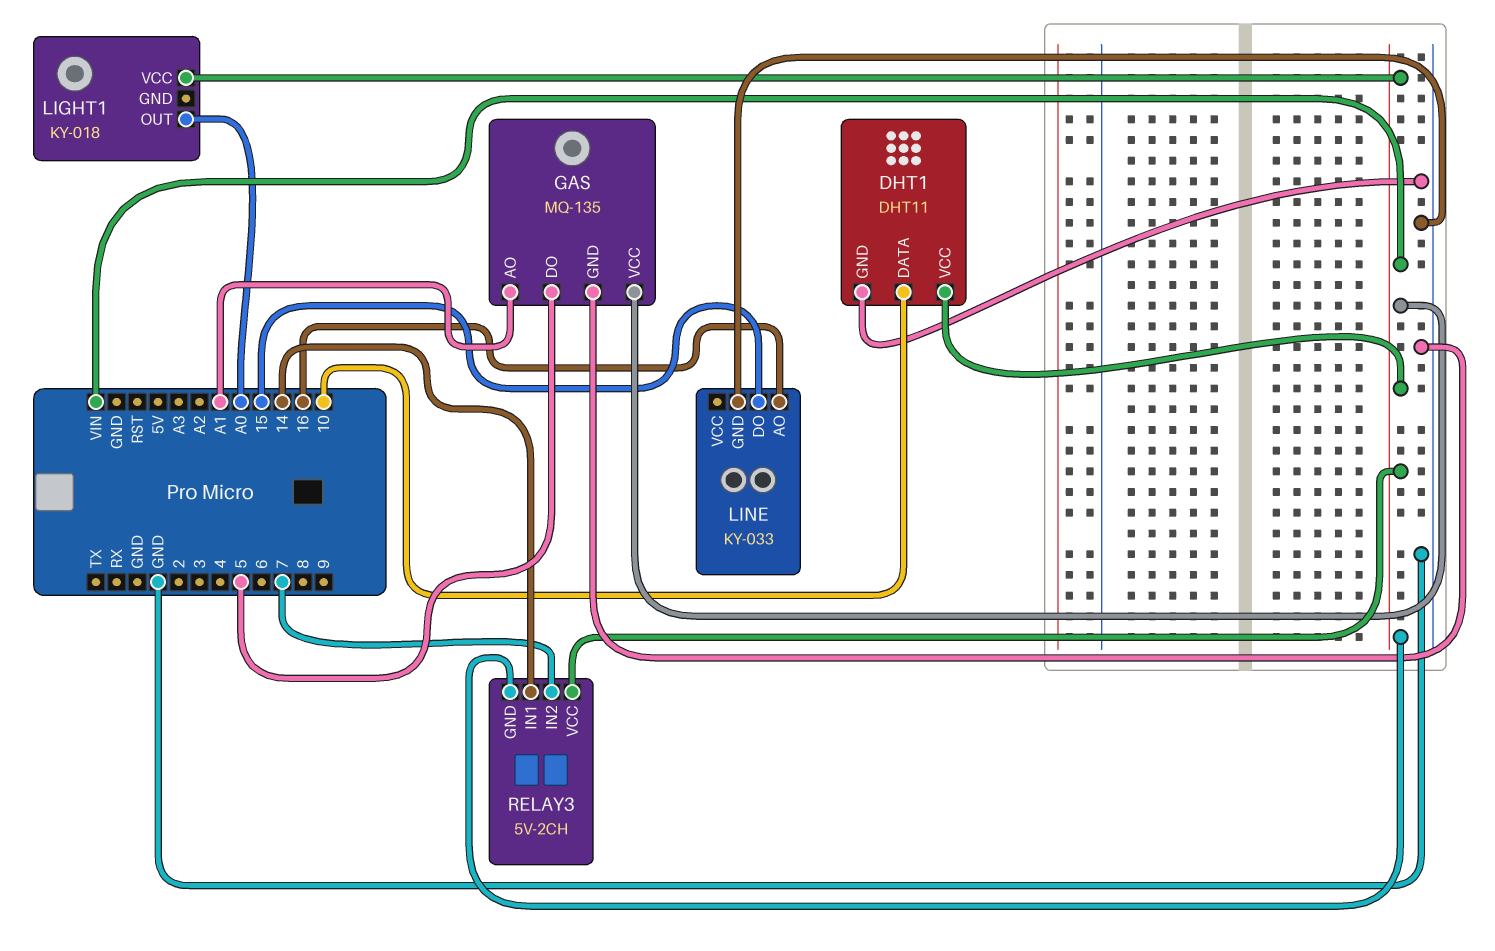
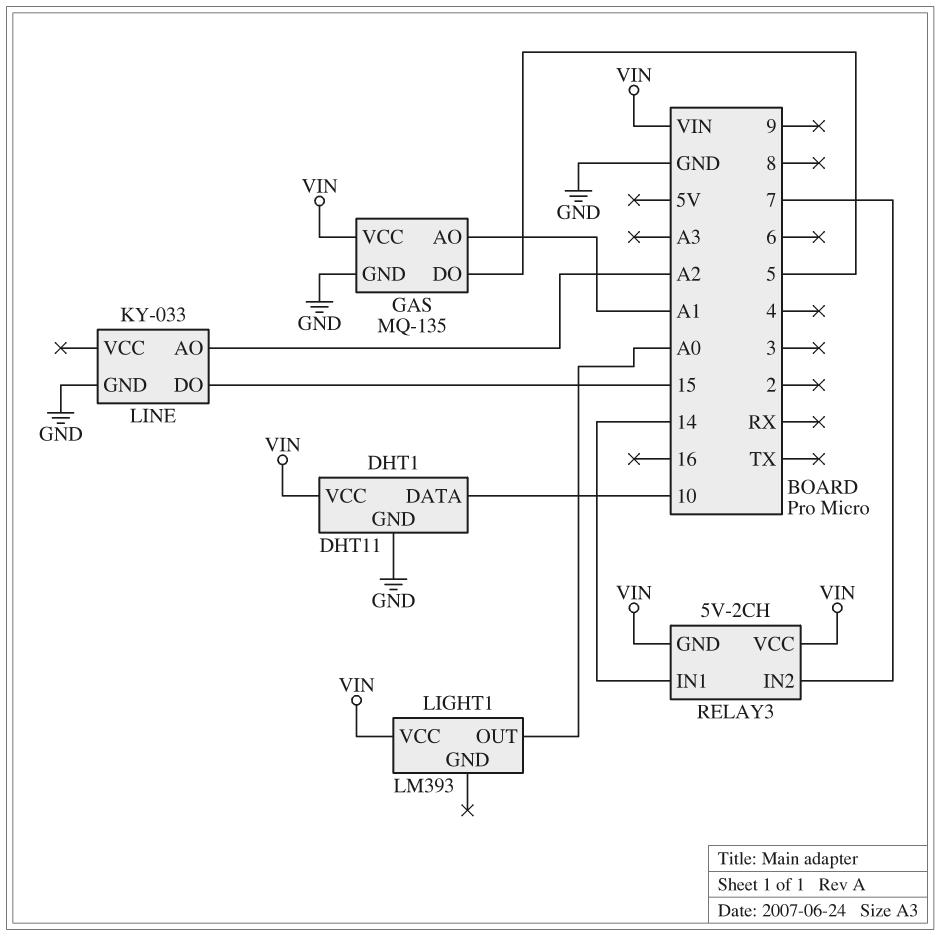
LIGHT1: KY-018 -> LM393
LINE pin AO: 16 -> A2

